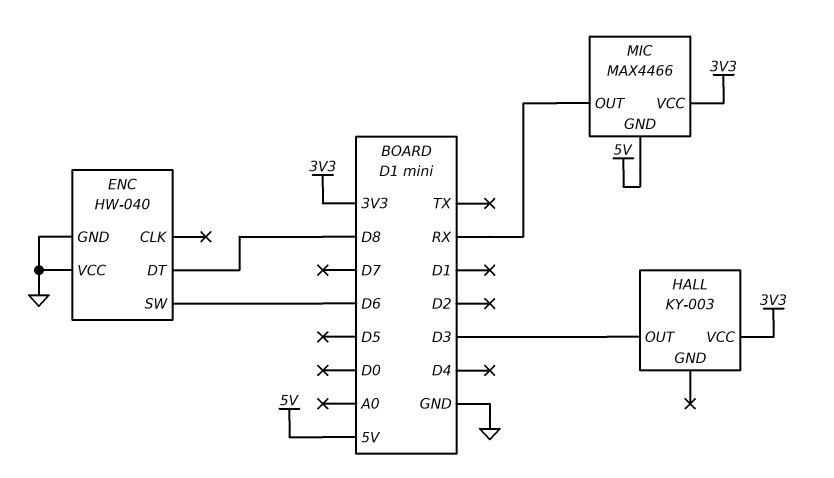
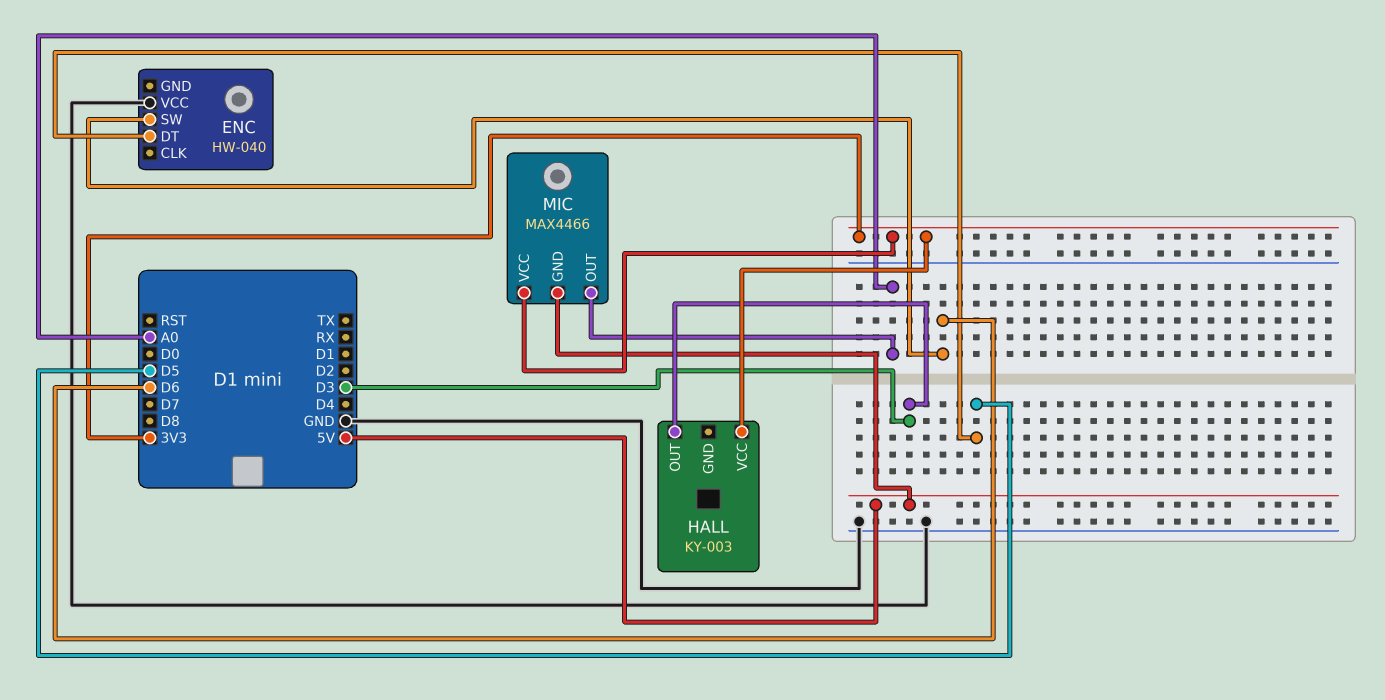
ENC pin DT: D8 -> D5
ENC pin GND: GND -> none
MIC pin OUT: RX -> A0

